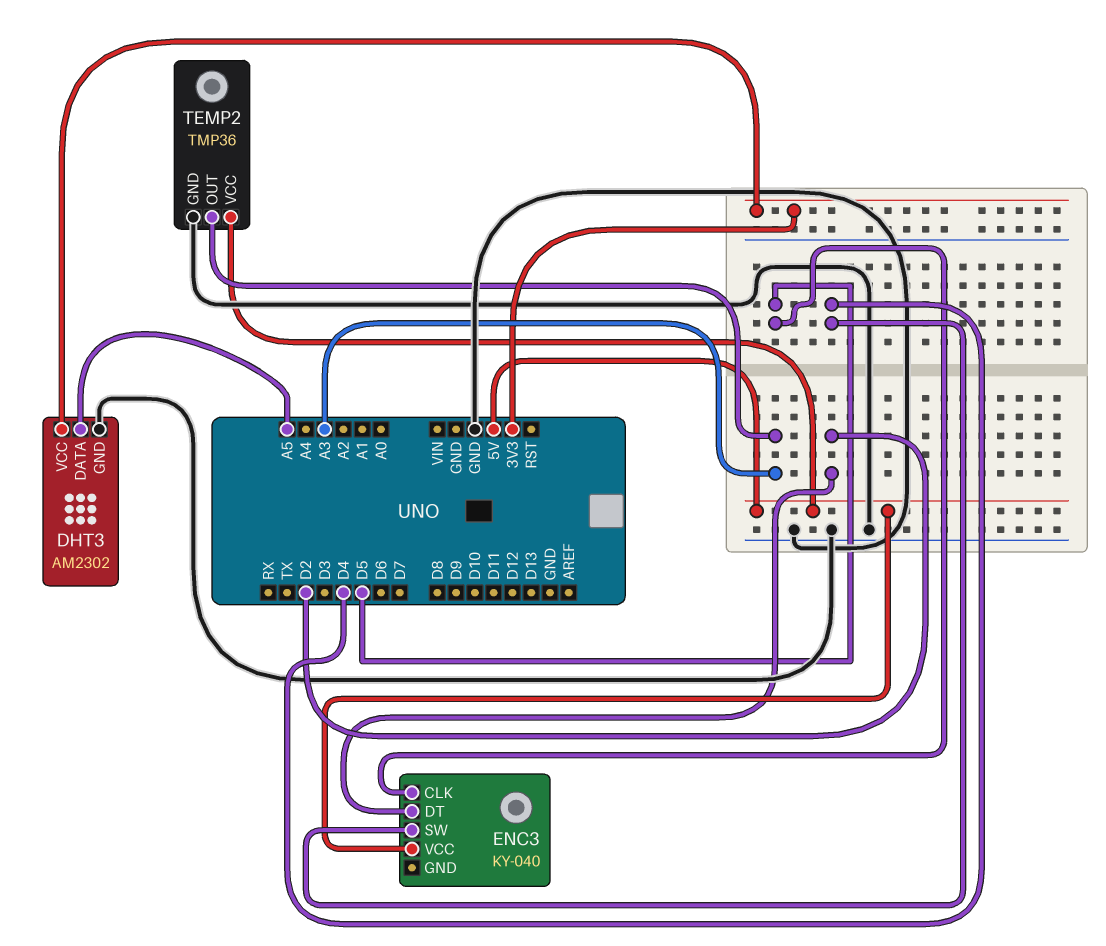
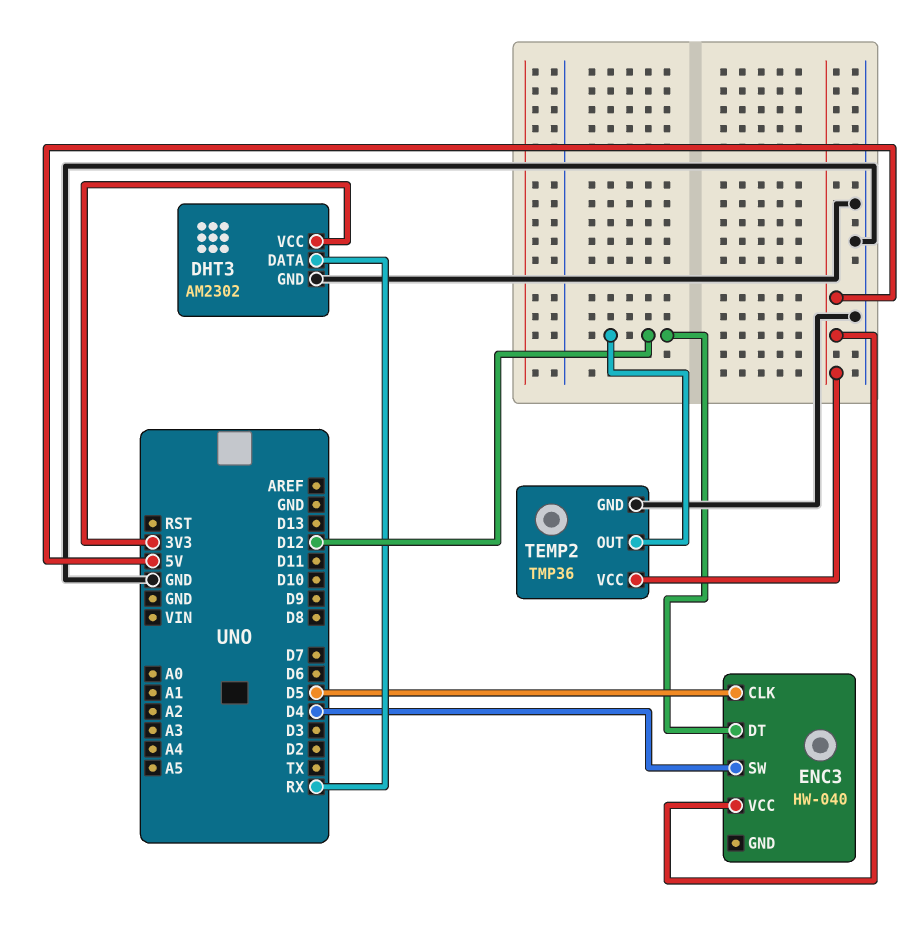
DHT3 pin DATA: A5 -> RX
ENC3: KY-040 -> HW-040
ENC3 pin DT: D2 -> D12
TEMP2 pin OUT: A3 -> D12

